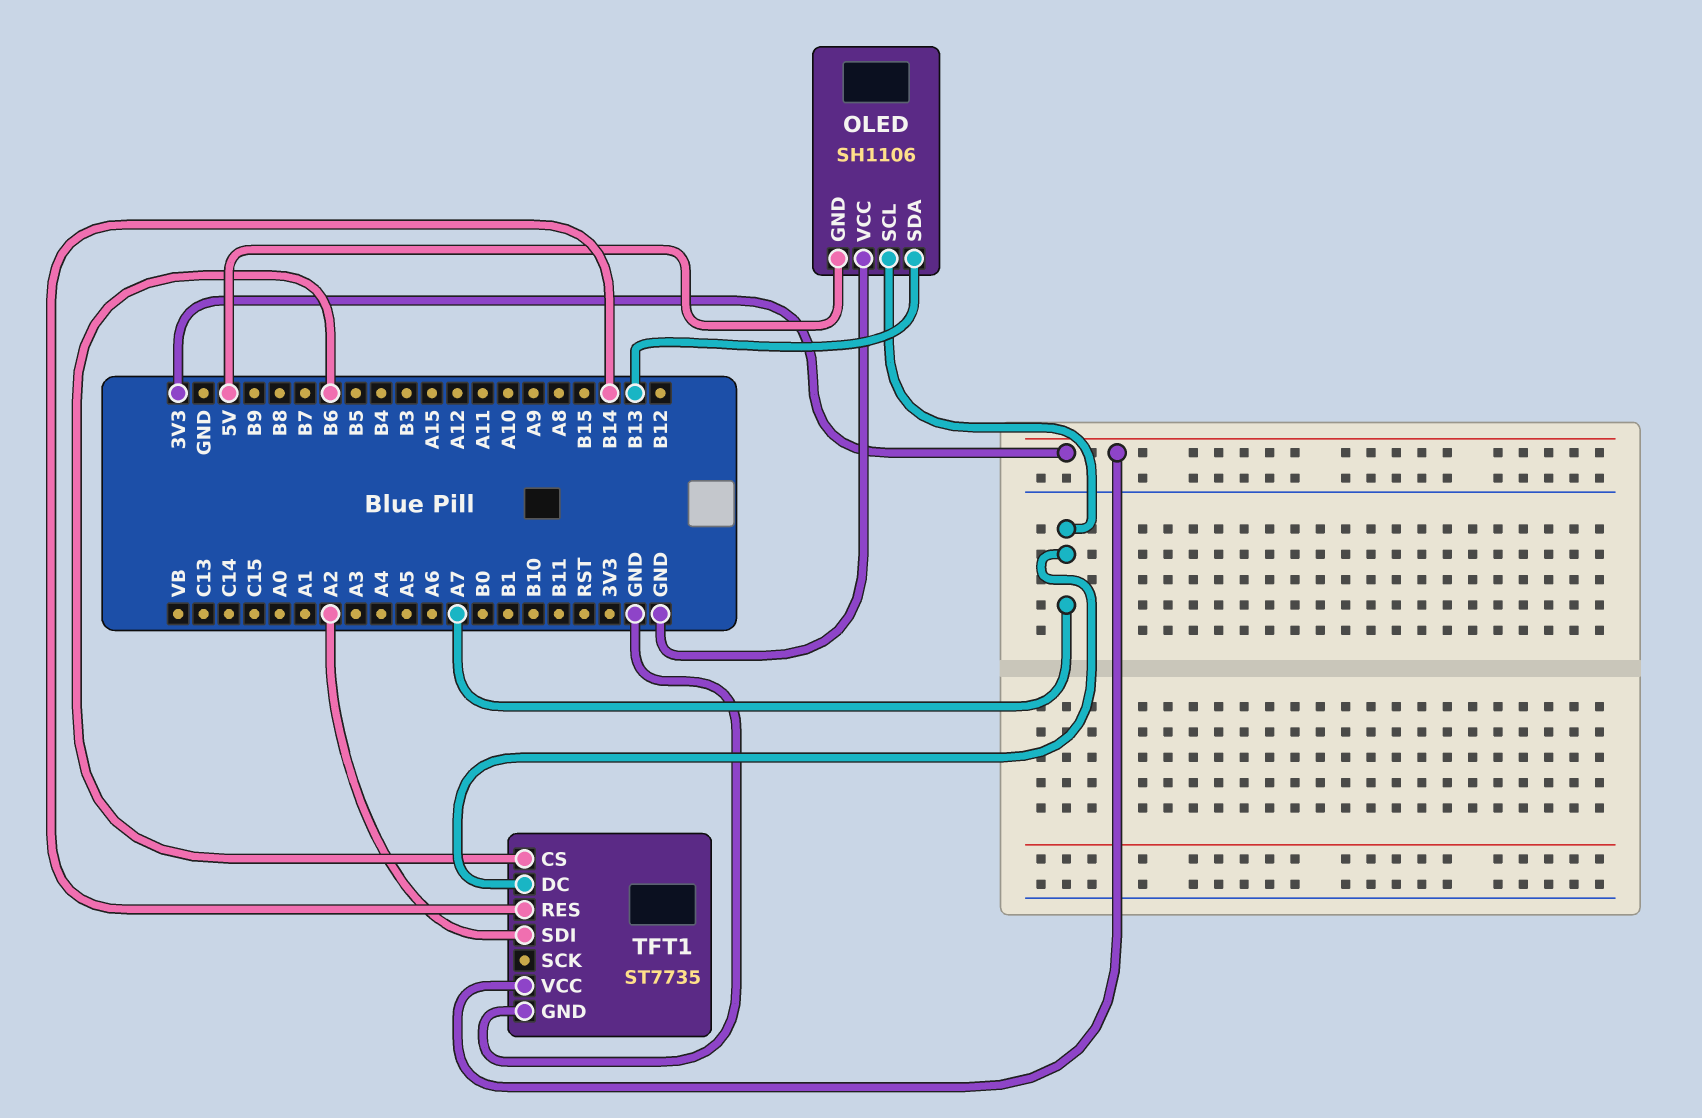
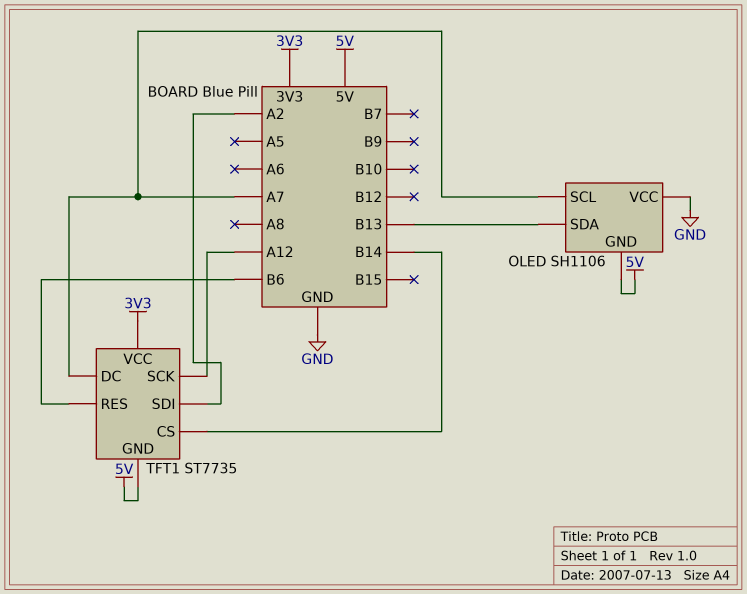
TFT1 pin CS: B6 -> B14
TFT1 pin GND: GND -> 5V
TFT1 pin RES: B14 -> B6
TFT1 pin SCK: none -> A12

